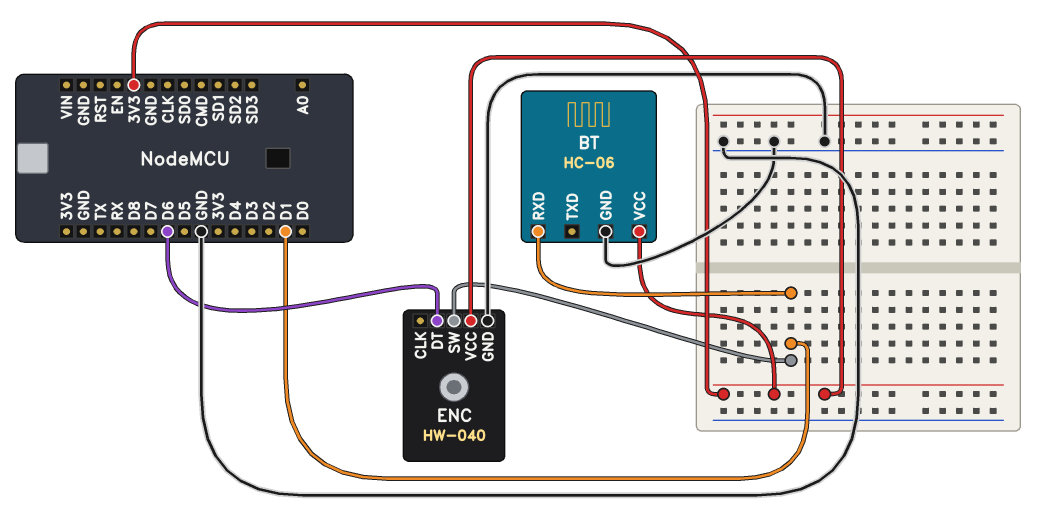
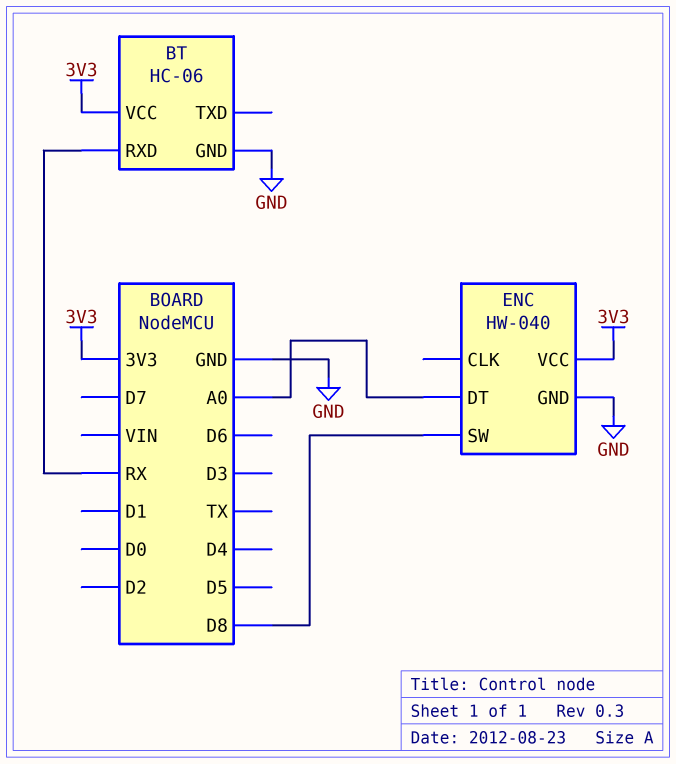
BT pin RXD: D1 -> RX
ENC pin DT: D6 -> A0
ENC pin SW: D1 -> D8

